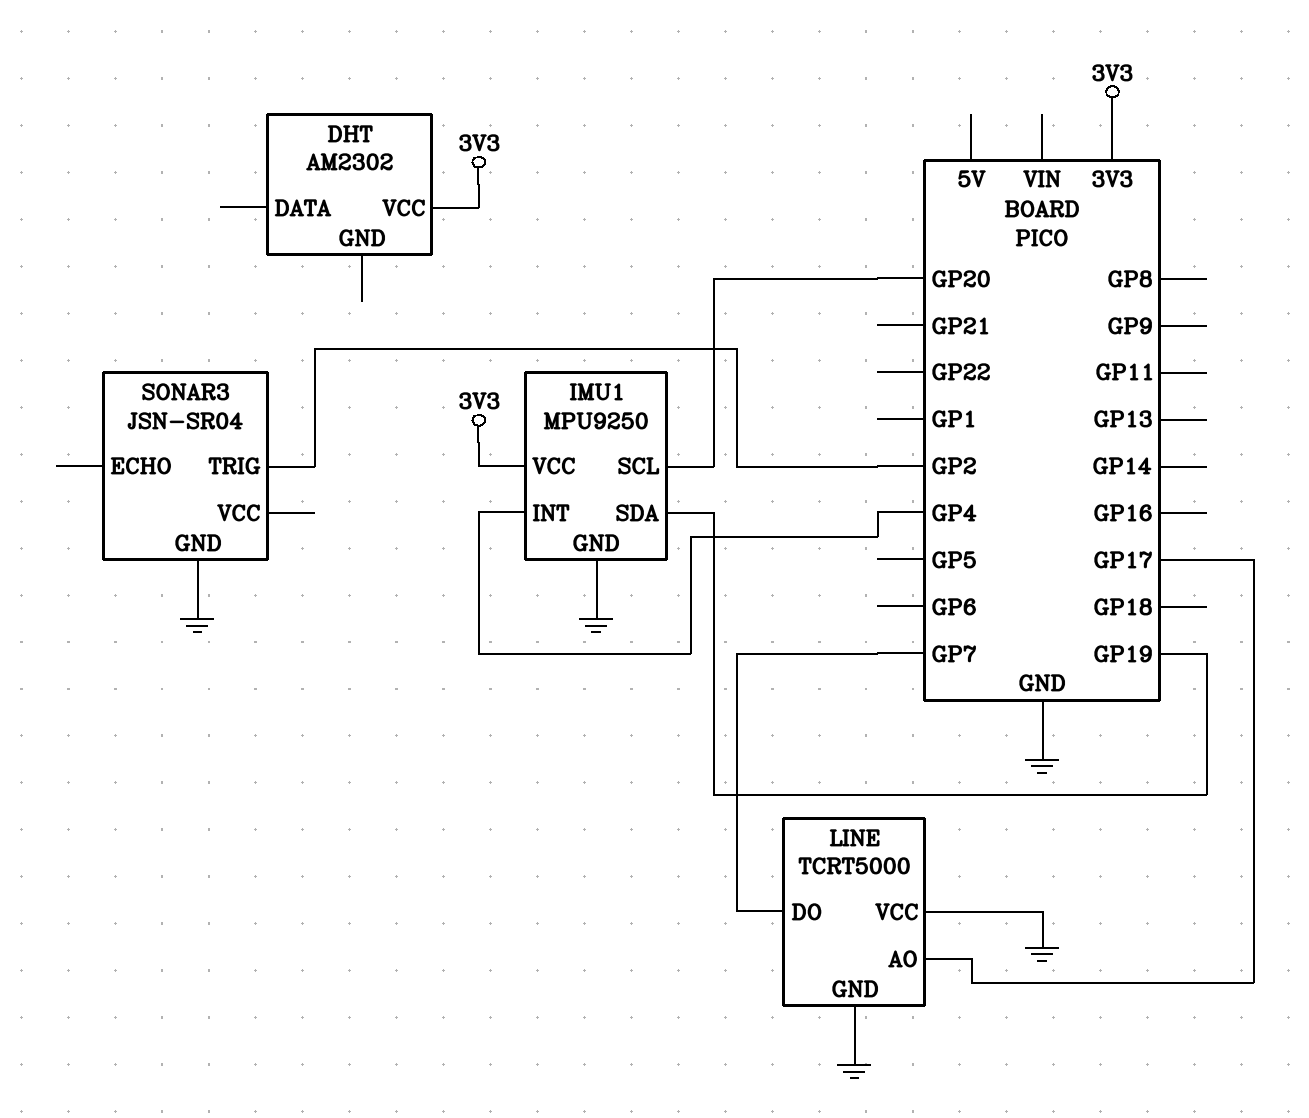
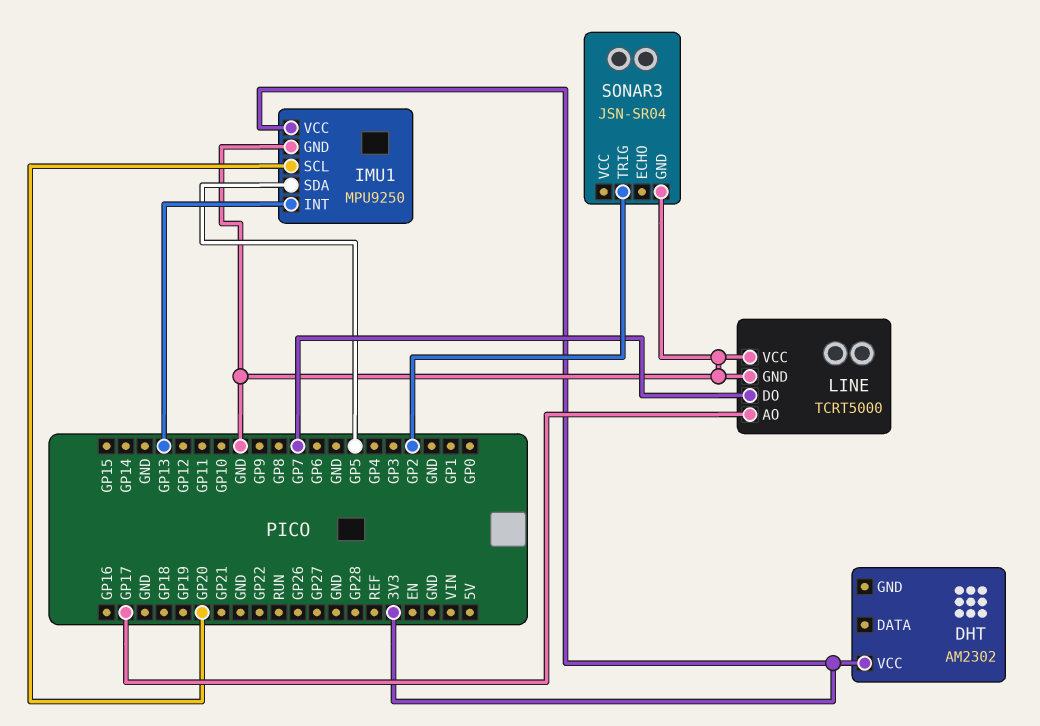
IMU1 pin INT: GP4 -> GP13
IMU1 pin SDA: GP19 -> GP5

